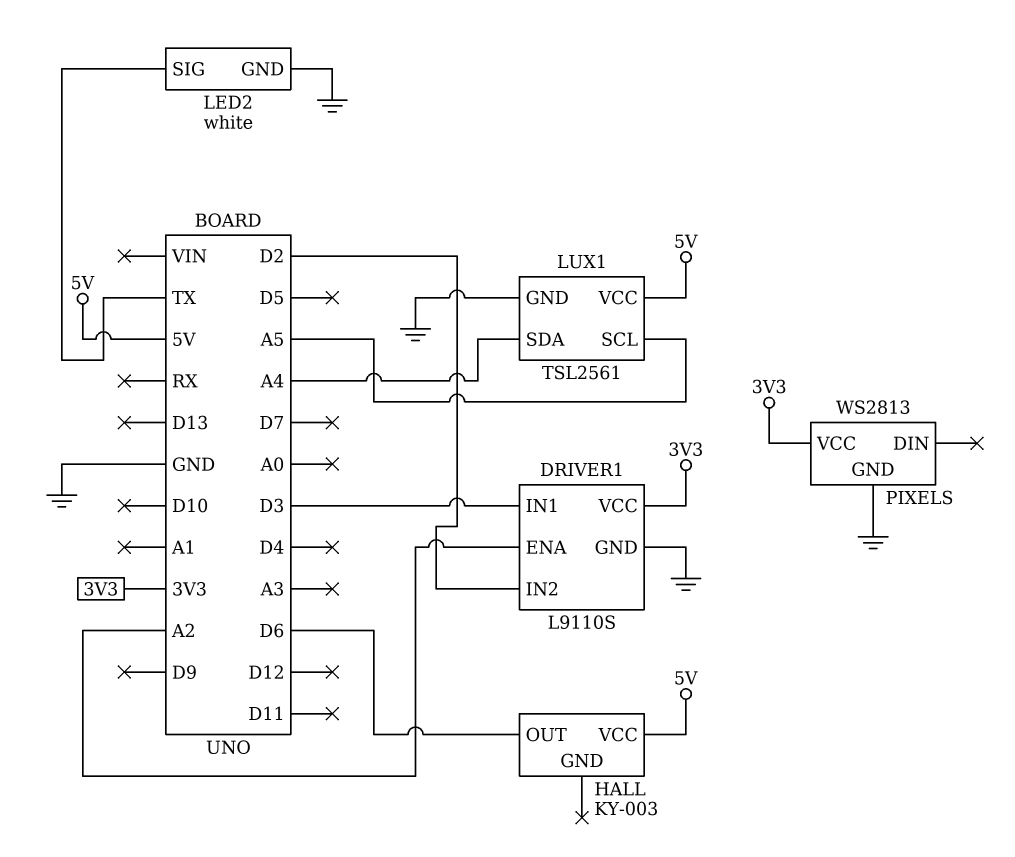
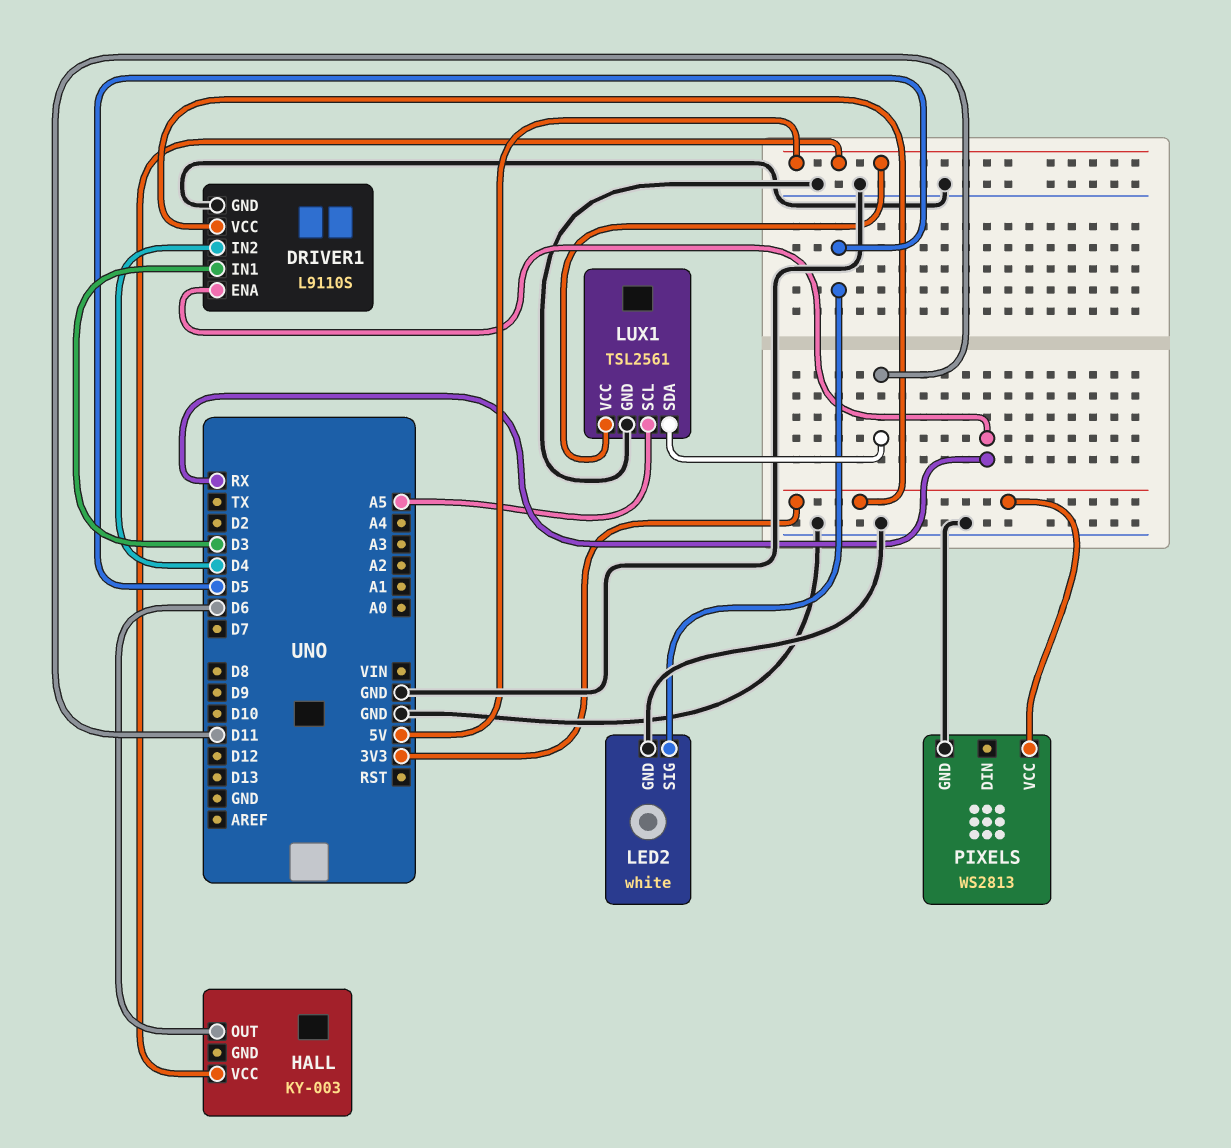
DRIVER1 pin ENA: A2 -> RX
DRIVER1 pin IN2: D2 -> D4
LED2 pin SIG: TX -> D5
LUX1 pin SDA: A4 -> D11

